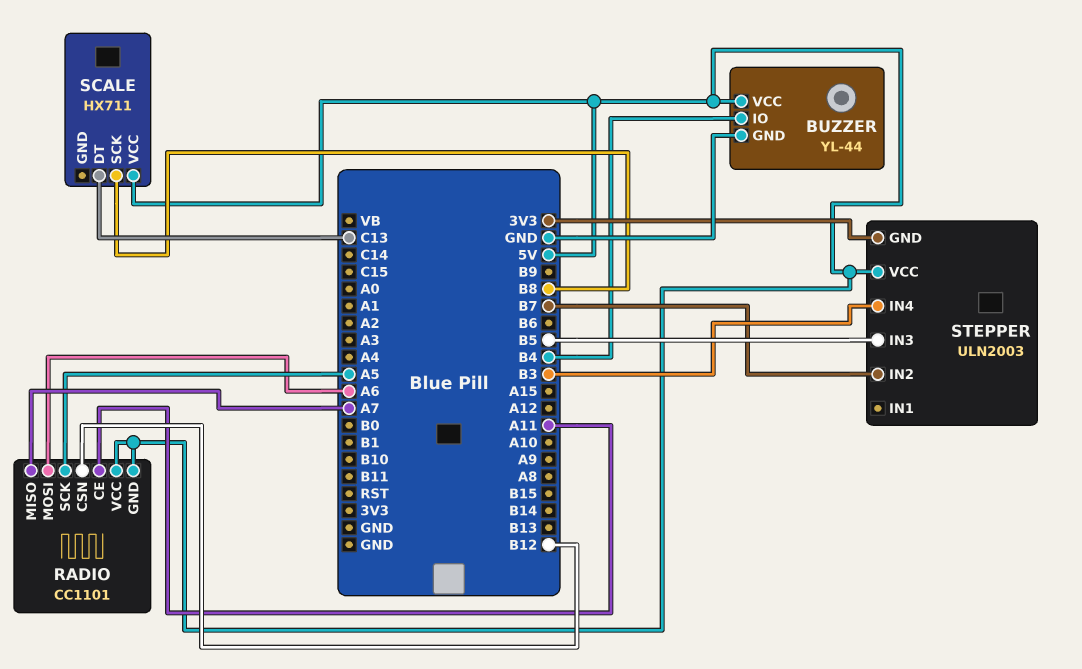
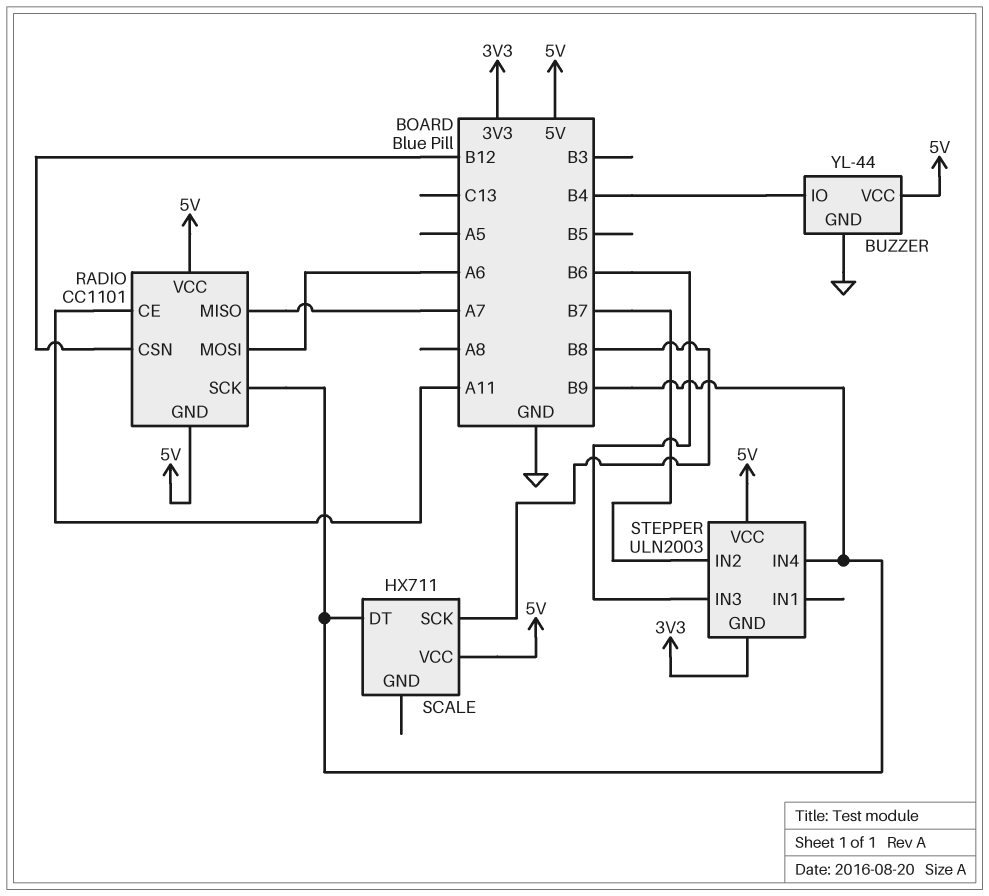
RADIO pin SCK: A5 -> B9
SCALE pin DT: C13 -> B9
STEPPER pin IN3: B5 -> B6
STEPPER pin IN4: B3 -> B9

